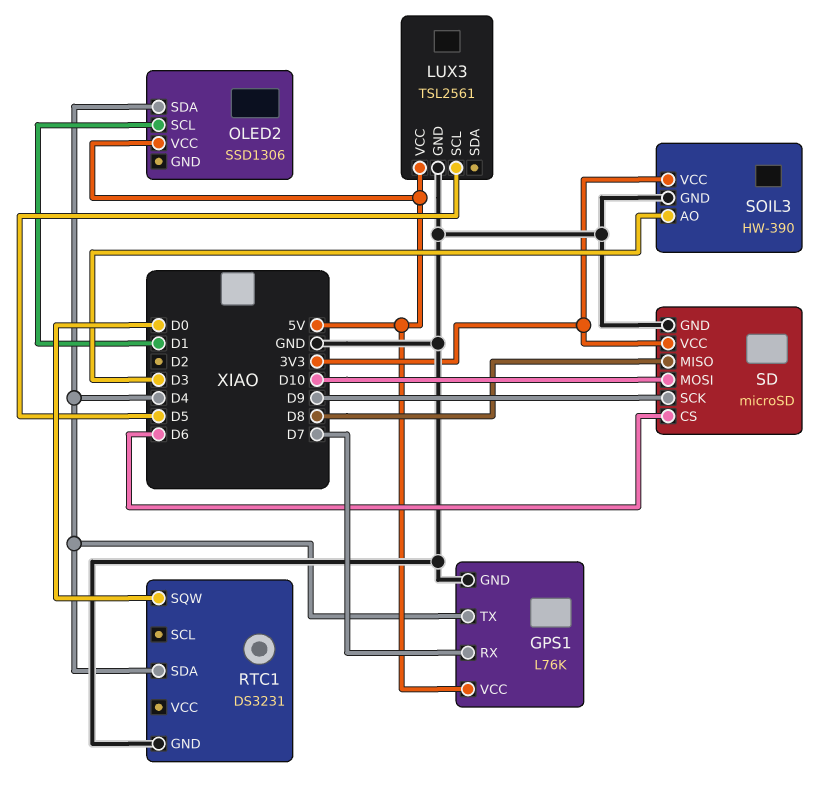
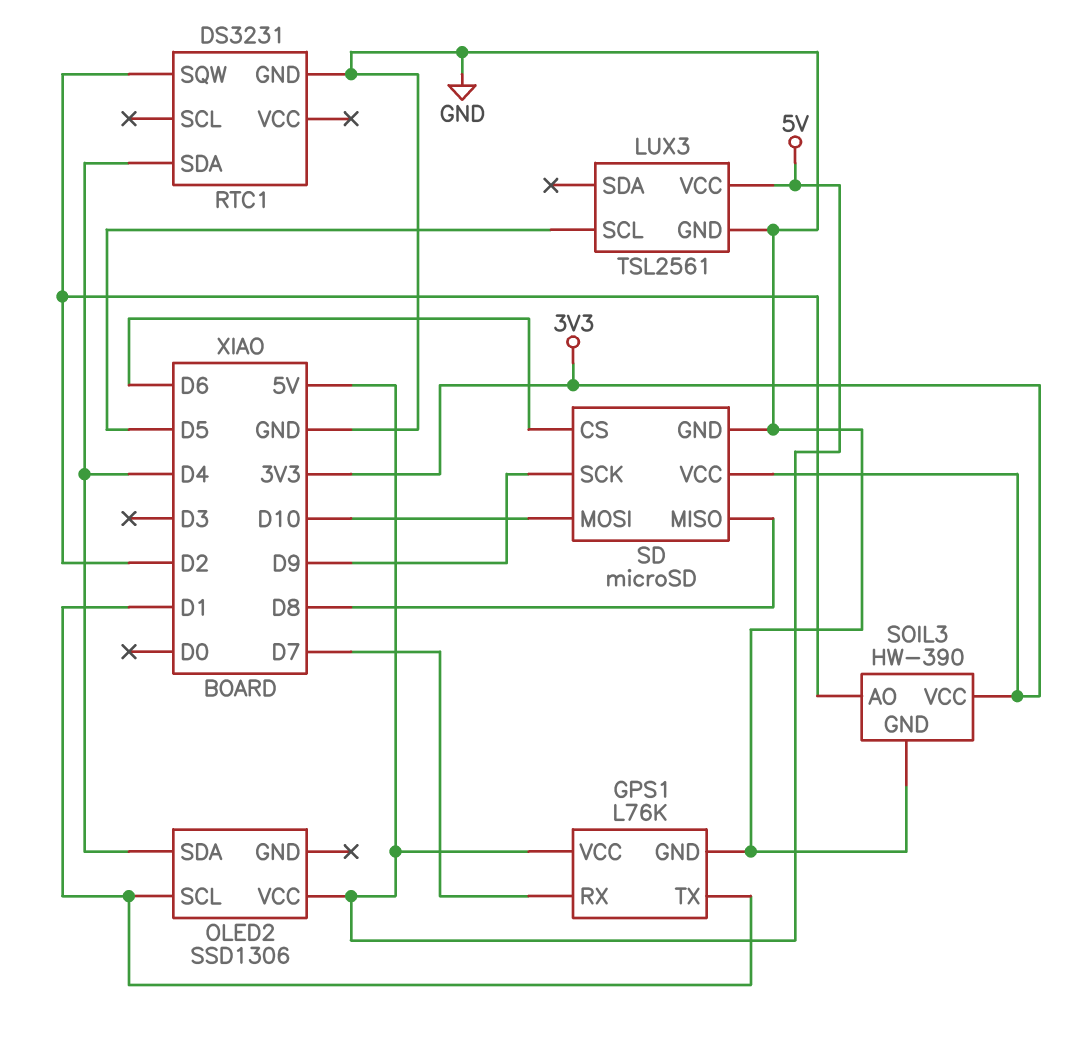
GPS1 pin TX: D4 -> D1
RTC1 pin SQW: D0 -> D2
SOIL3 pin AO: D3 -> D2

